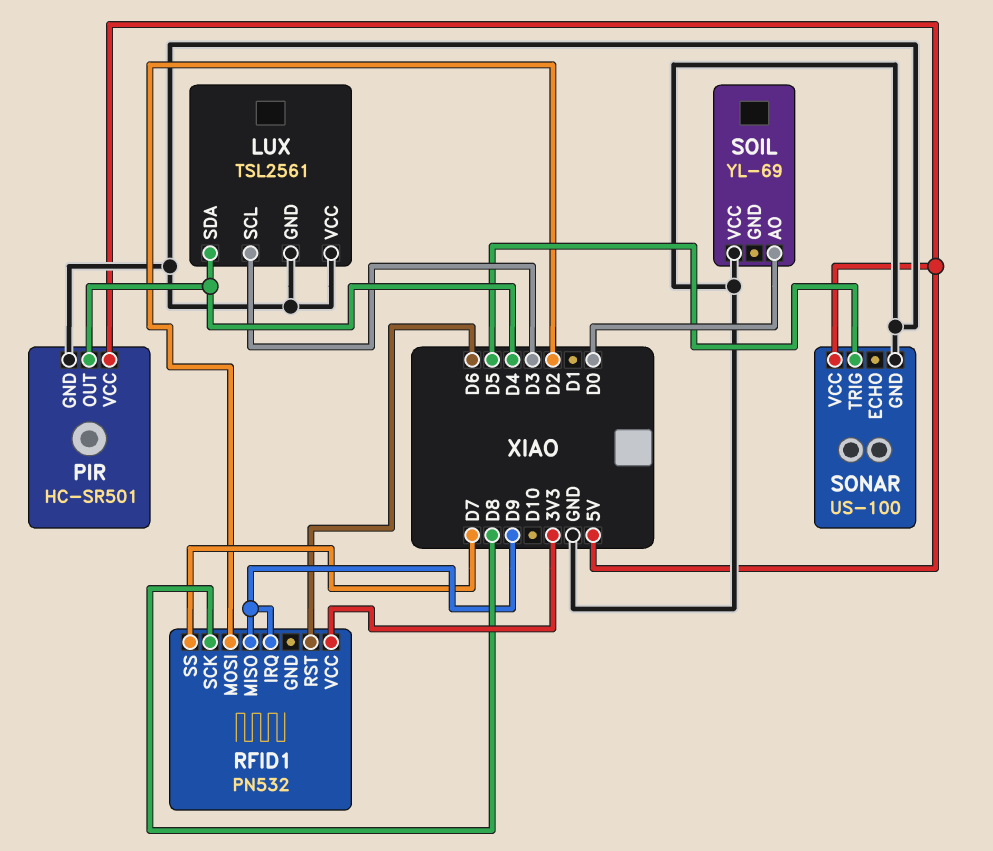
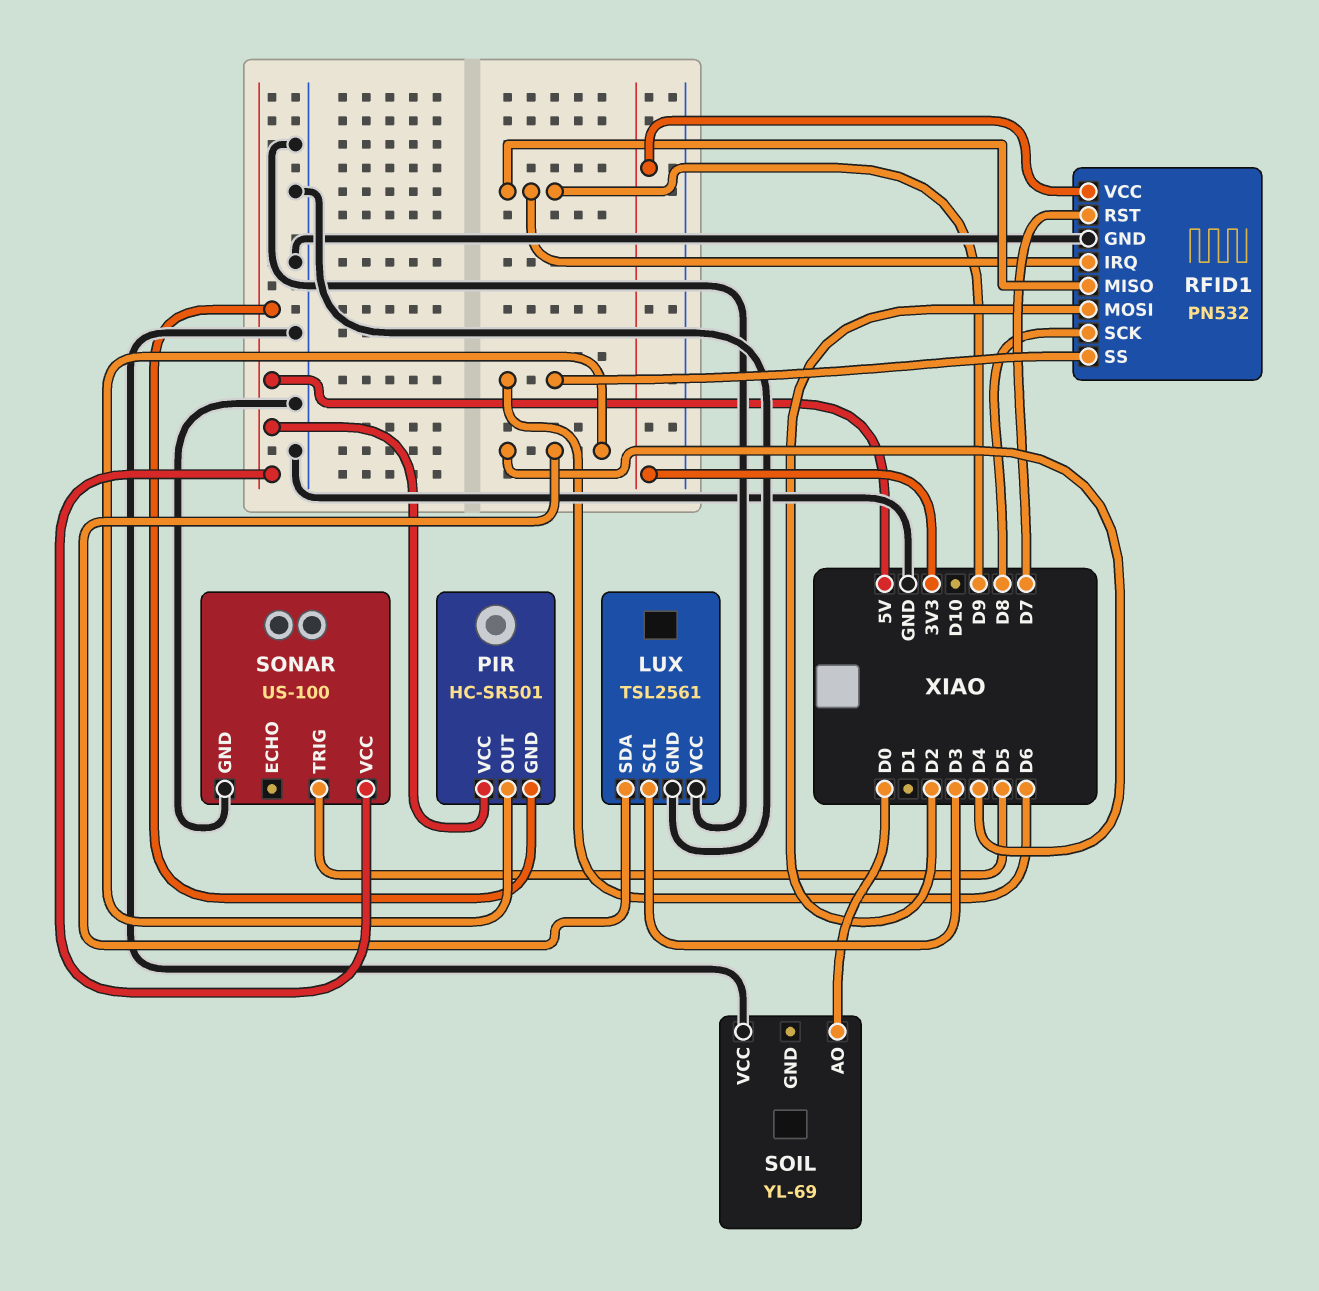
PIR pin GND: GND -> 5V
RFID1 pin GND: none -> GND
RFID1 pin RST: D6 -> D7
RFID1 pin SS: D7 -> D6

